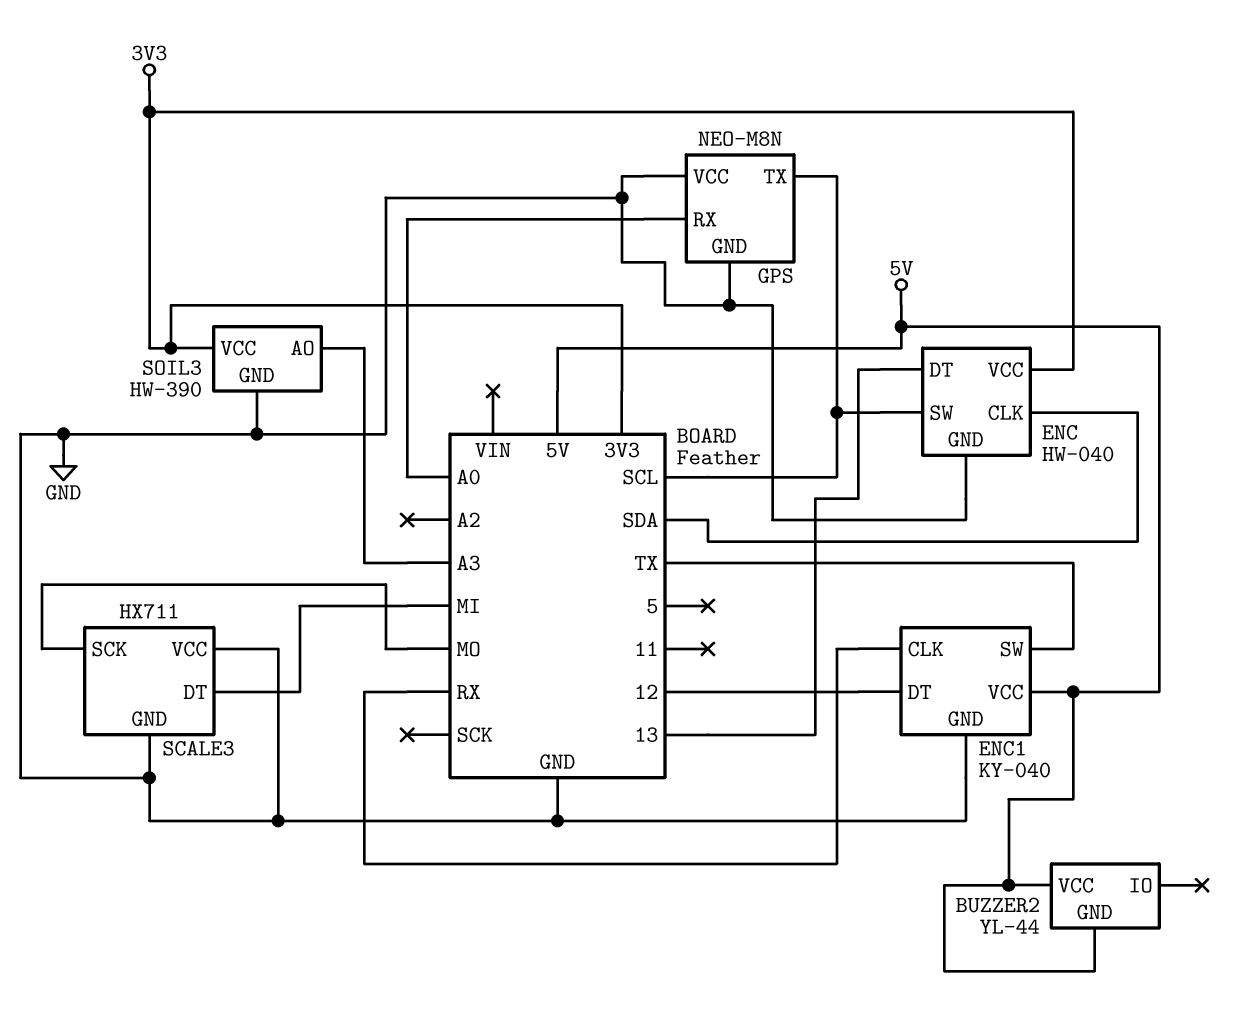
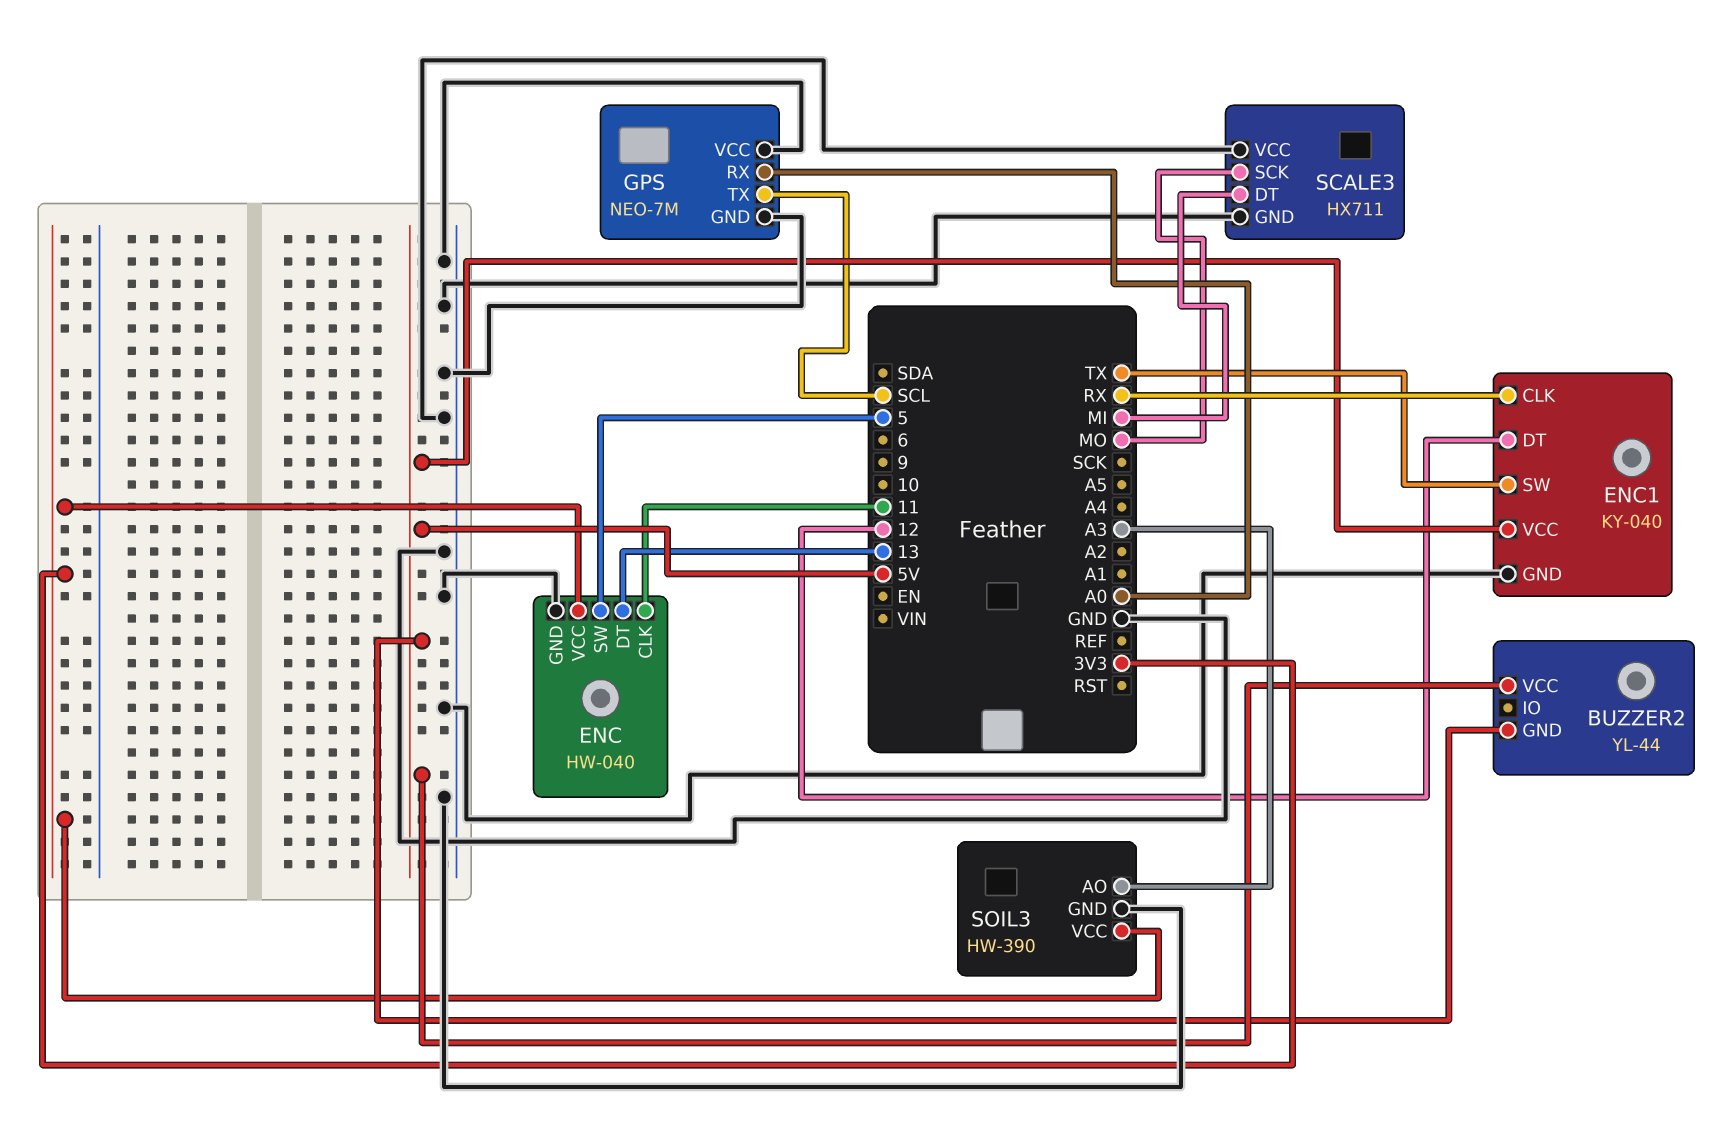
ENC pin CLK: SDA -> 11
ENC pin SW: SCL -> 5
GPS: NEO-M8N -> NEO-7M

